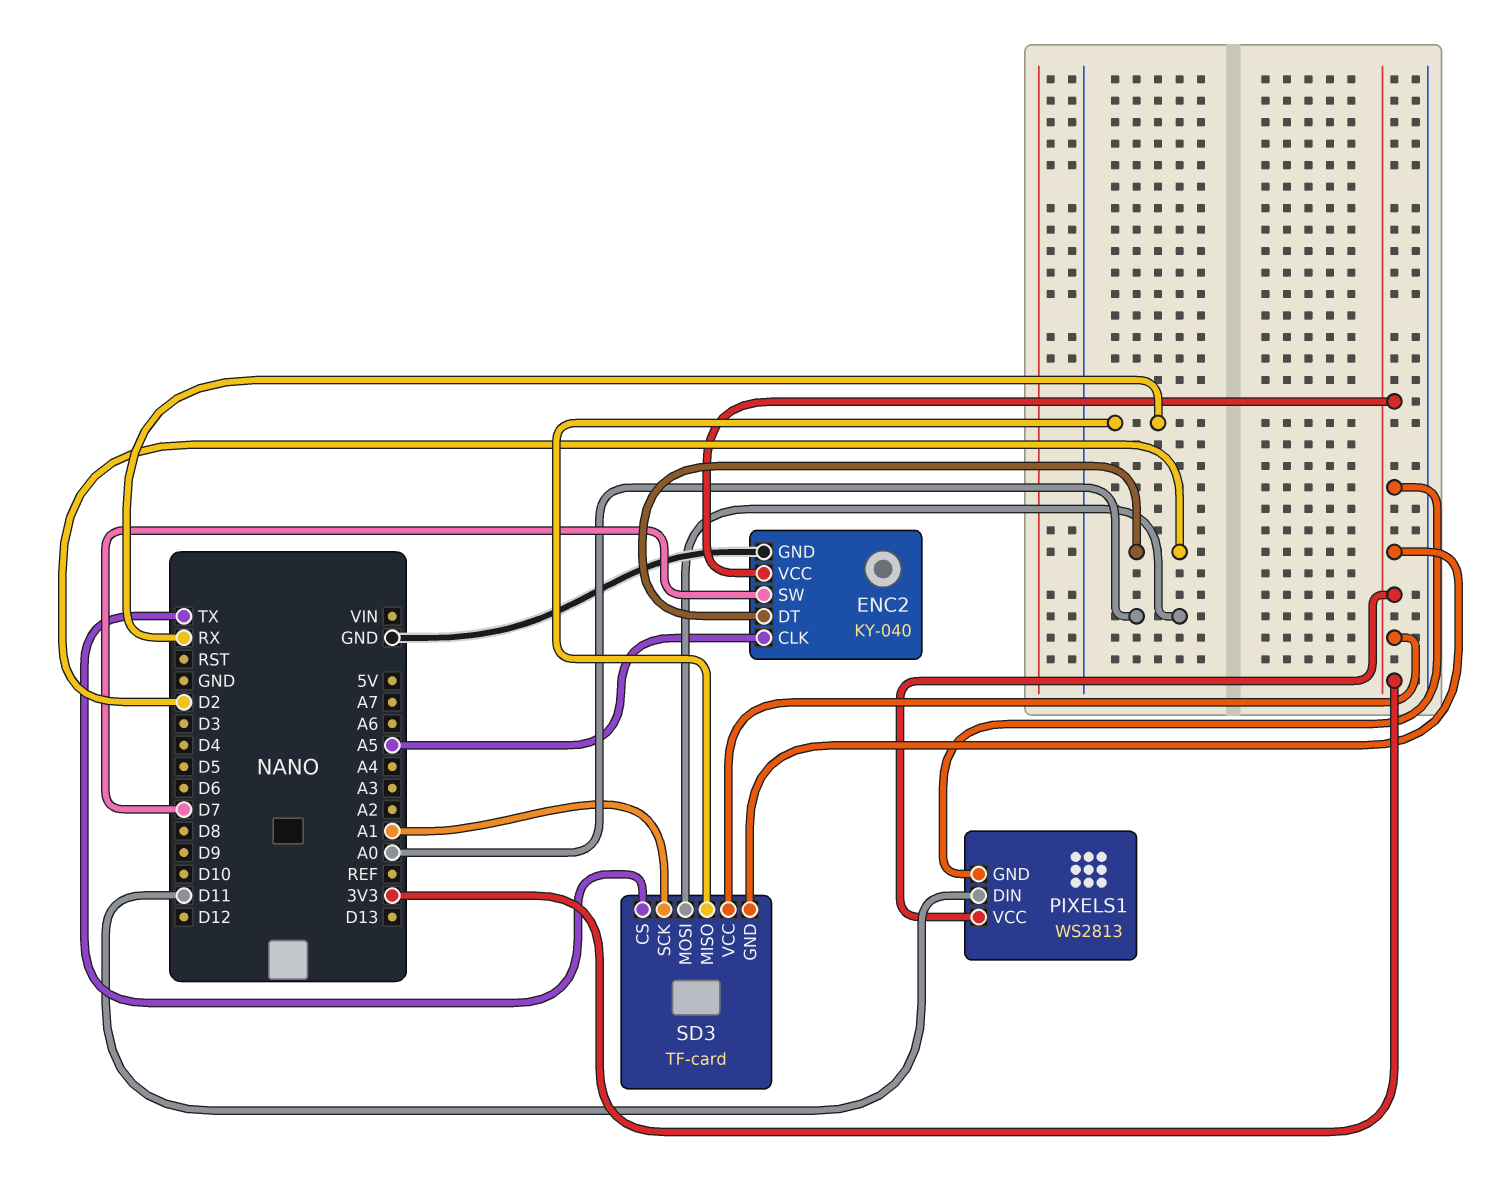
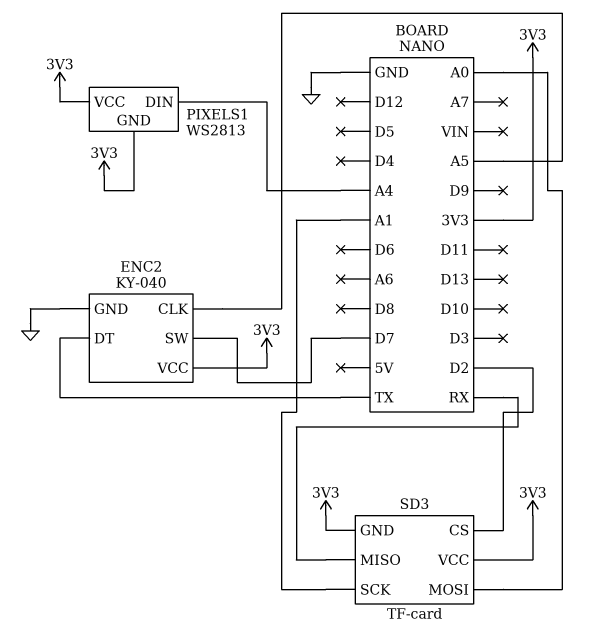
ENC2 pin DT: D2 -> TX
PIXELS1 pin DIN: D11 -> A4
SD3 pin CS: TX -> D2

